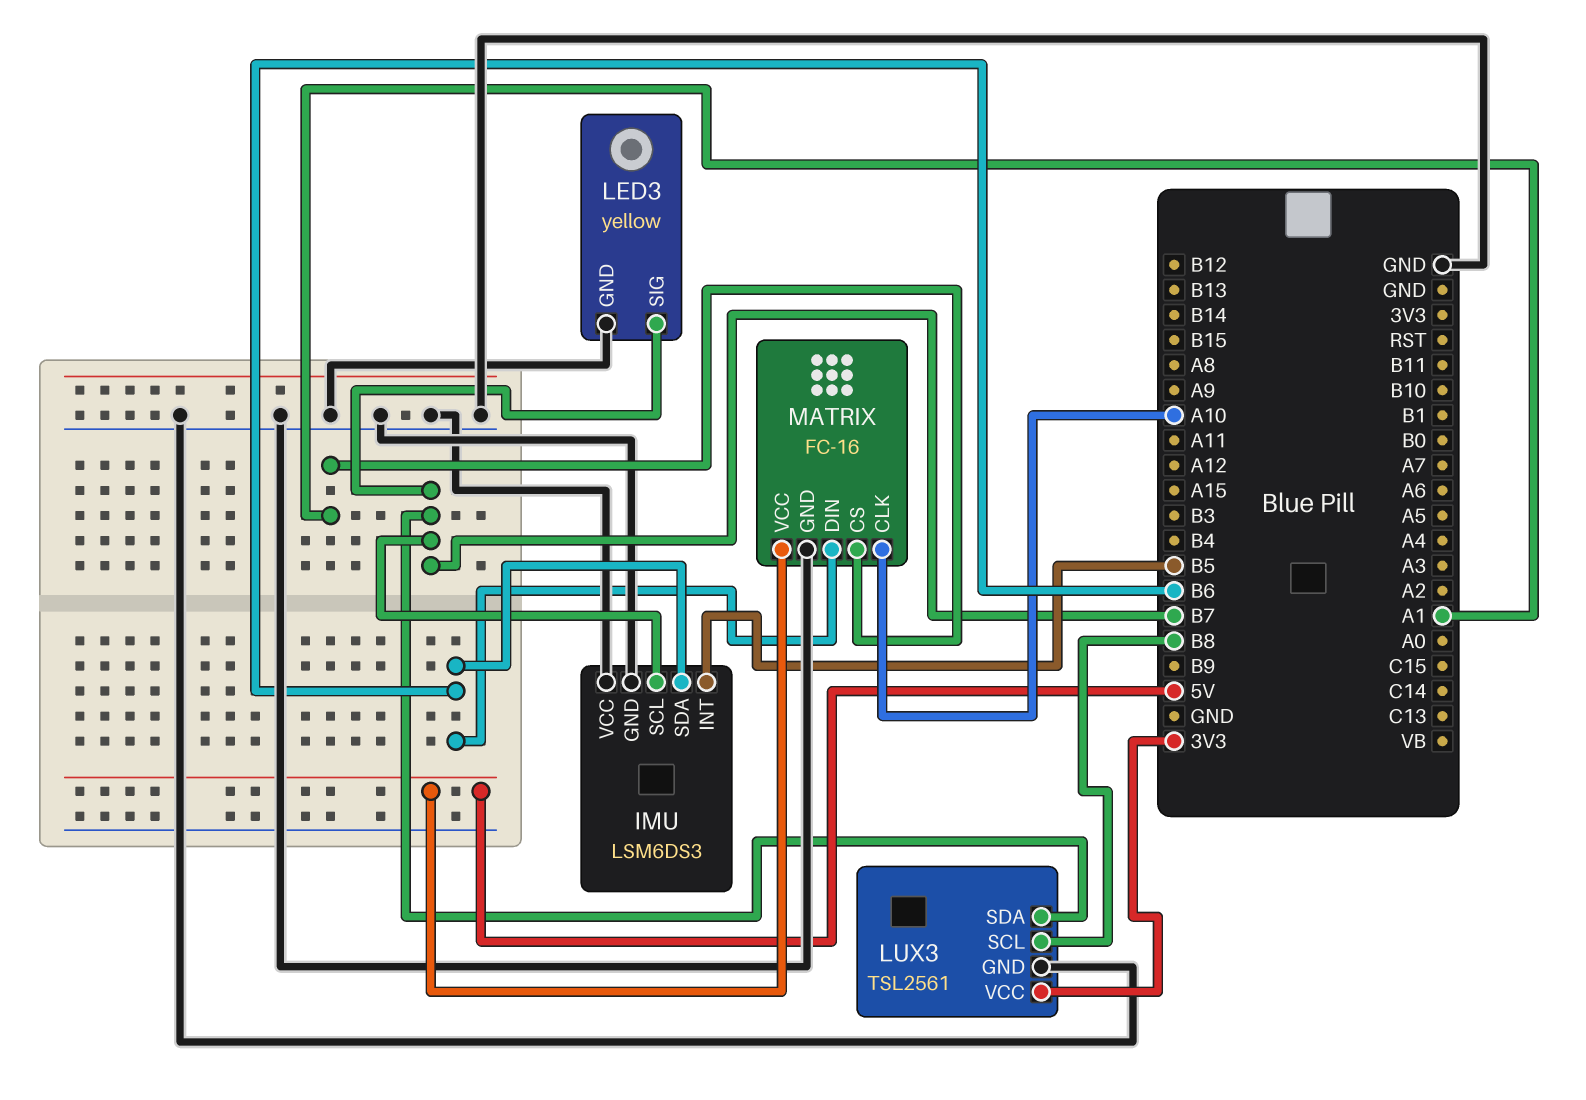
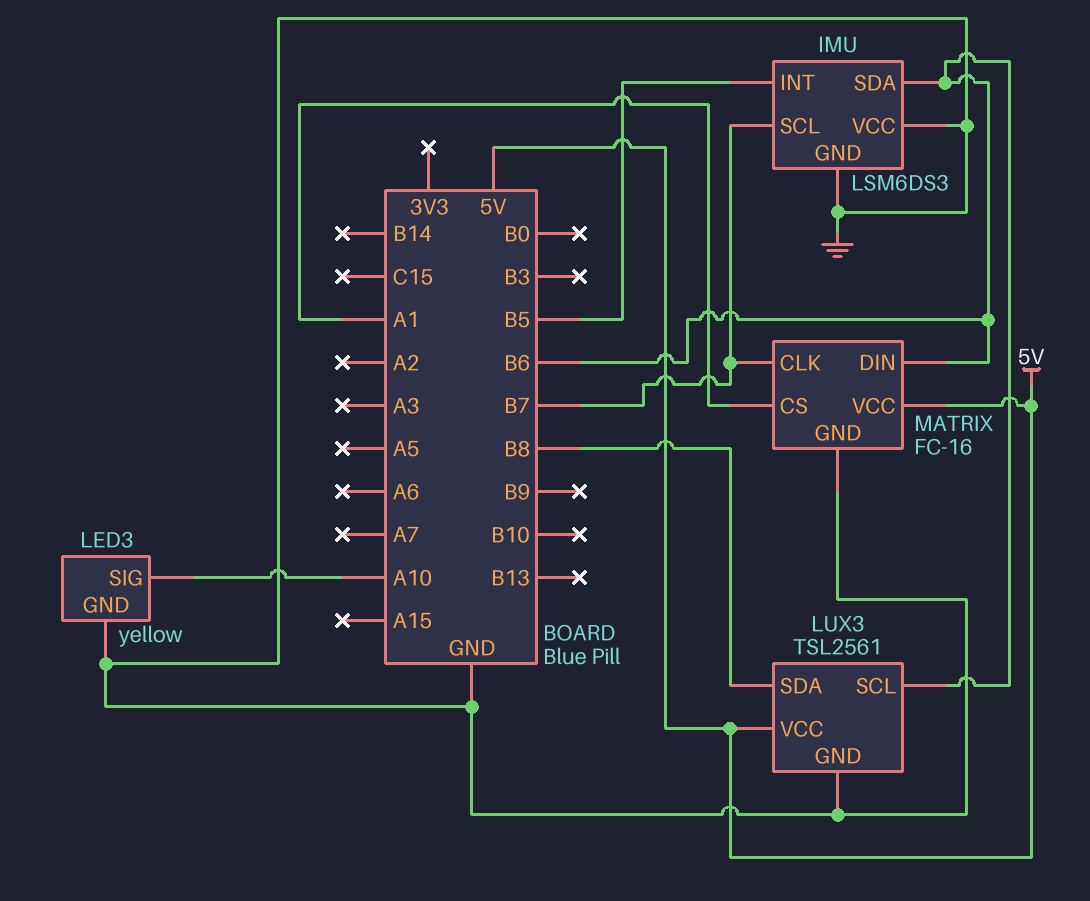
LED3 pin SIG: B7 -> A10
LUX3 pin SCL: B8 -> B6
LUX3 pin SDA: B7 -> B8
LUX3 pin VCC: 3V3 -> 5V
MATRIX pin CLK: A10 -> B7

